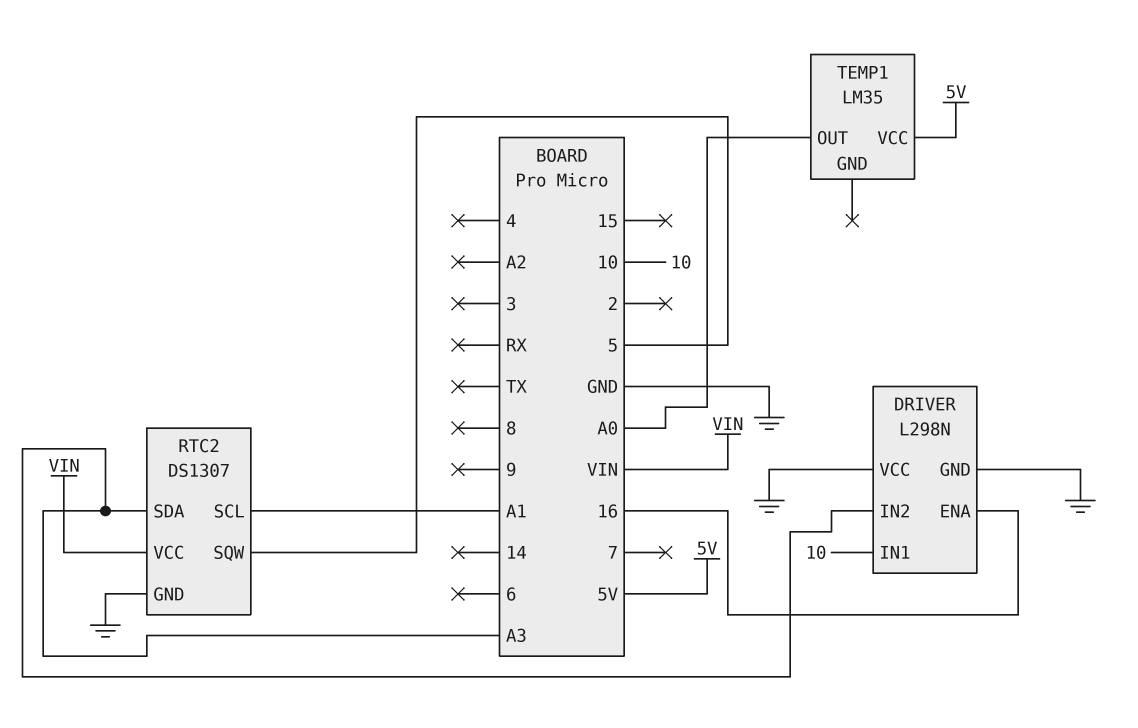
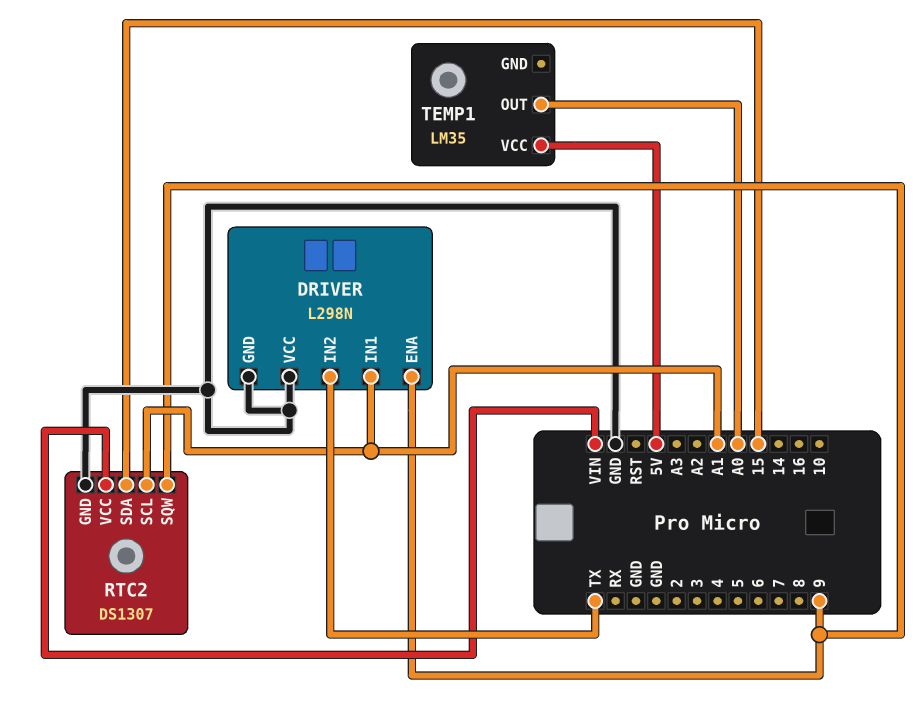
DRIVER pin ENA: 16 -> 9
DRIVER pin IN1: 10 -> A1
DRIVER pin IN2: A3 -> TX
RTC2 pin SDA: A3 -> 15
RTC2 pin SQW: 5 -> 9

